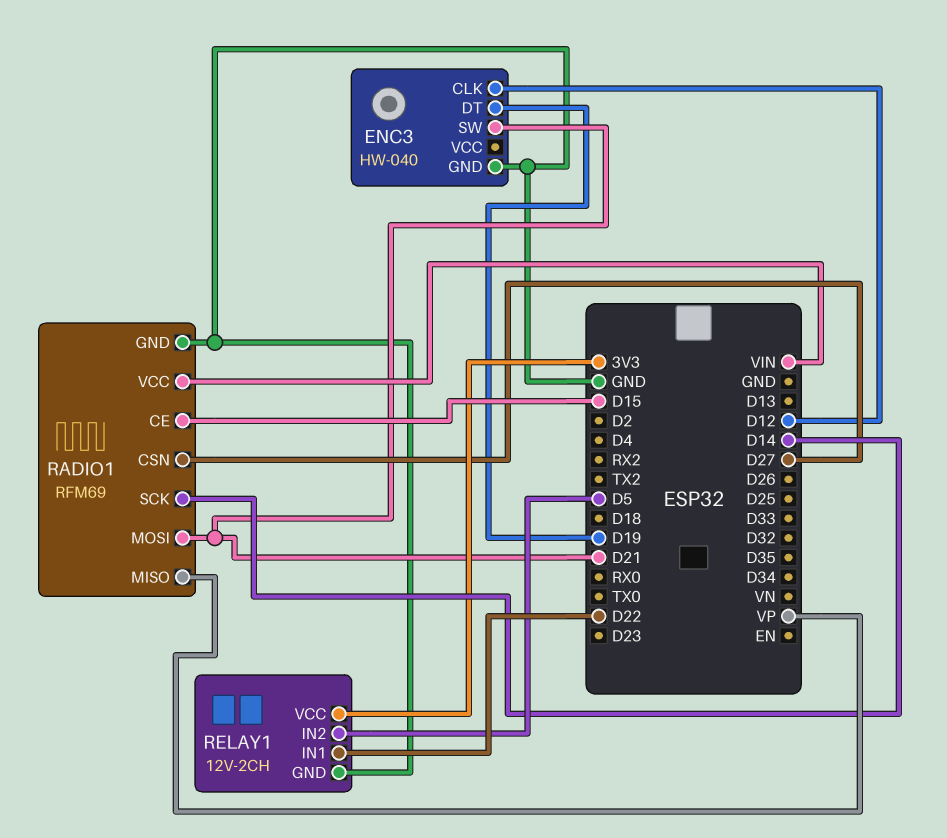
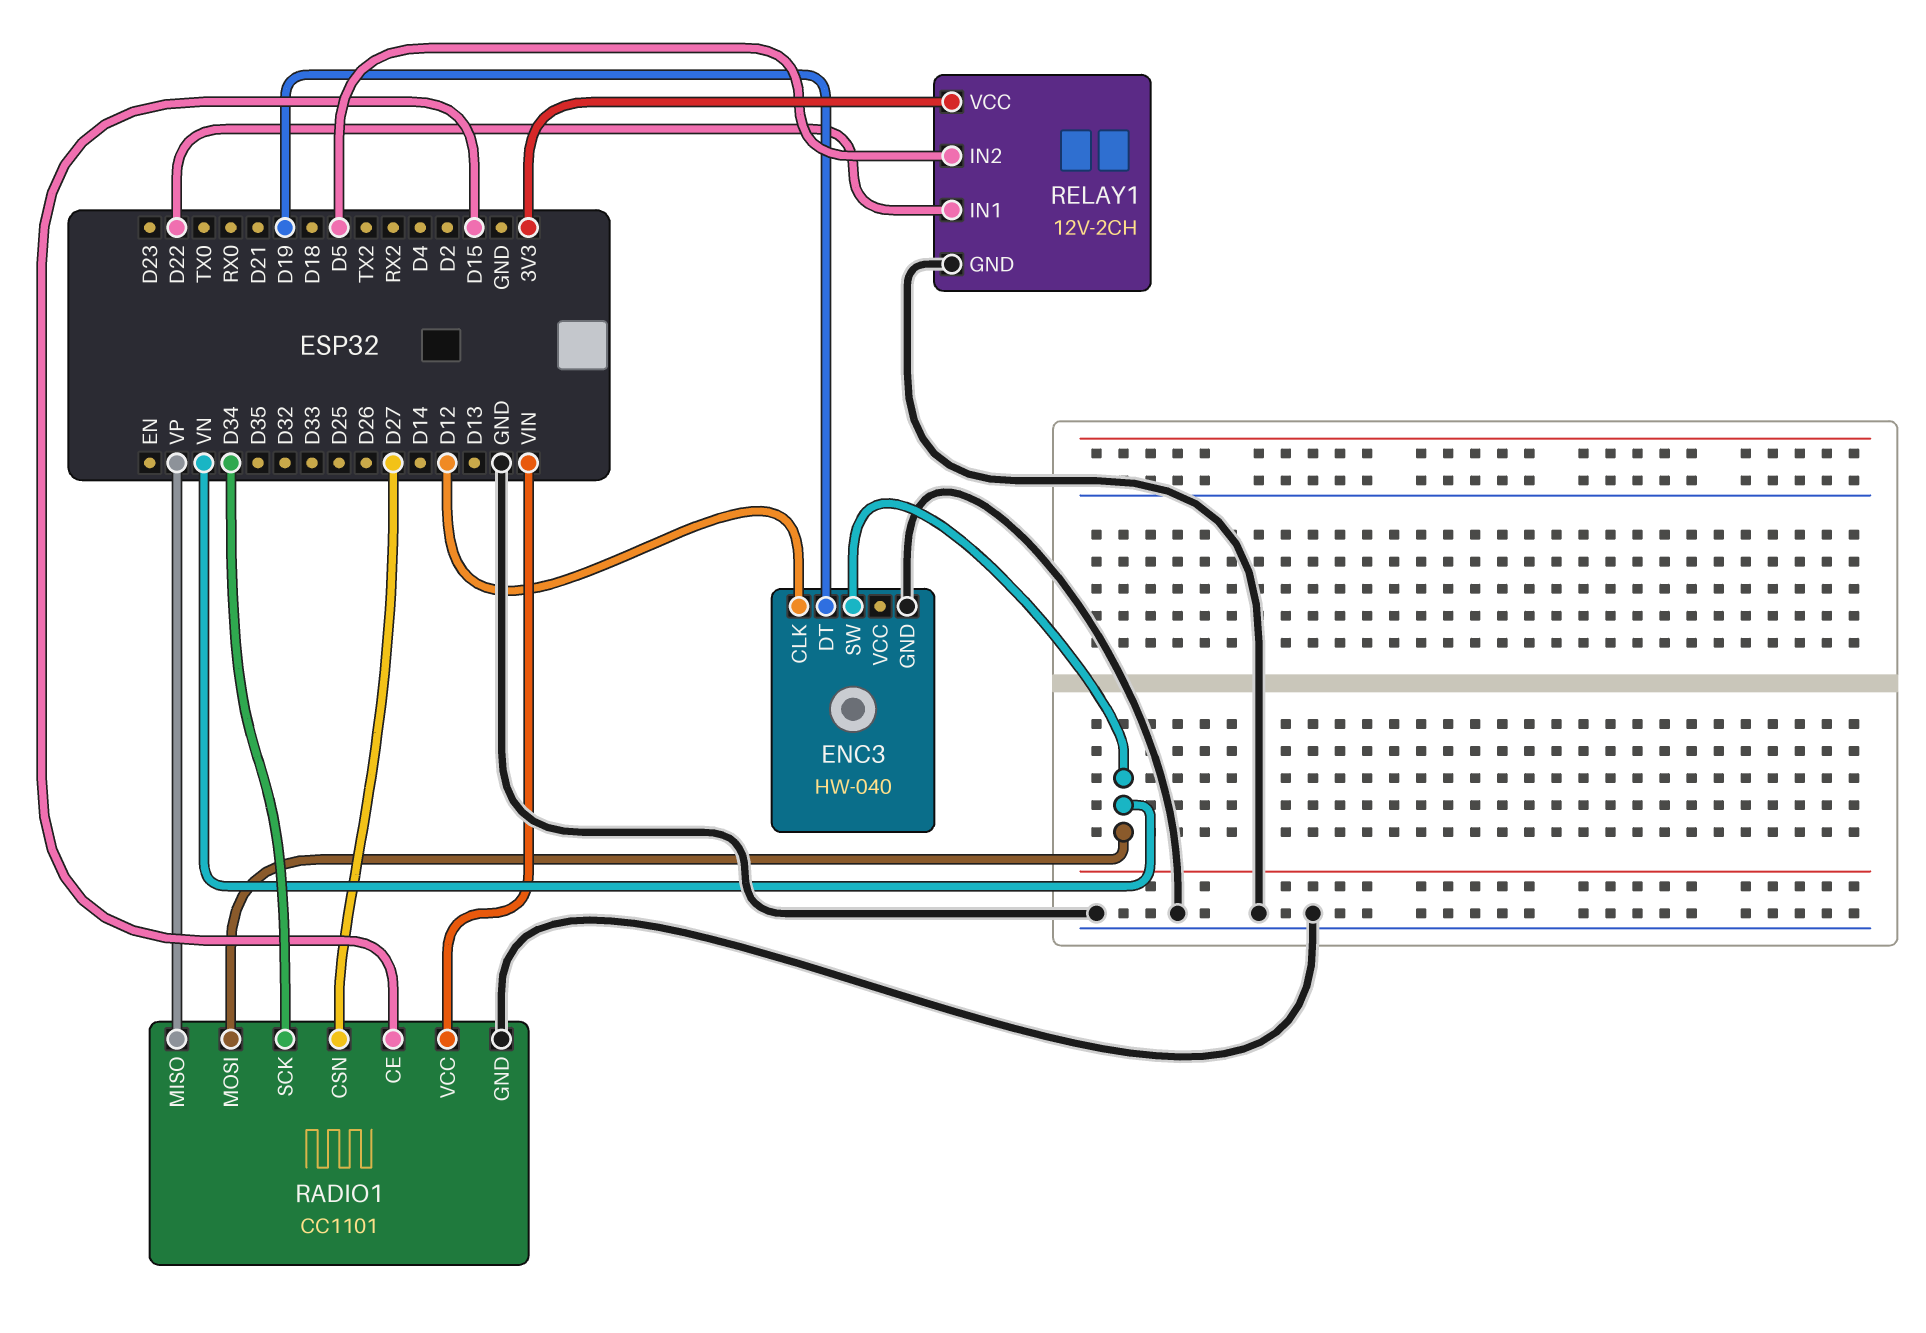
ENC3 pin SW: D21 -> VN
RADIO1: RFM69 -> CC1101
RADIO1 pin MOSI: D21 -> VN
RADIO1 pin SCK: D14 -> D34

